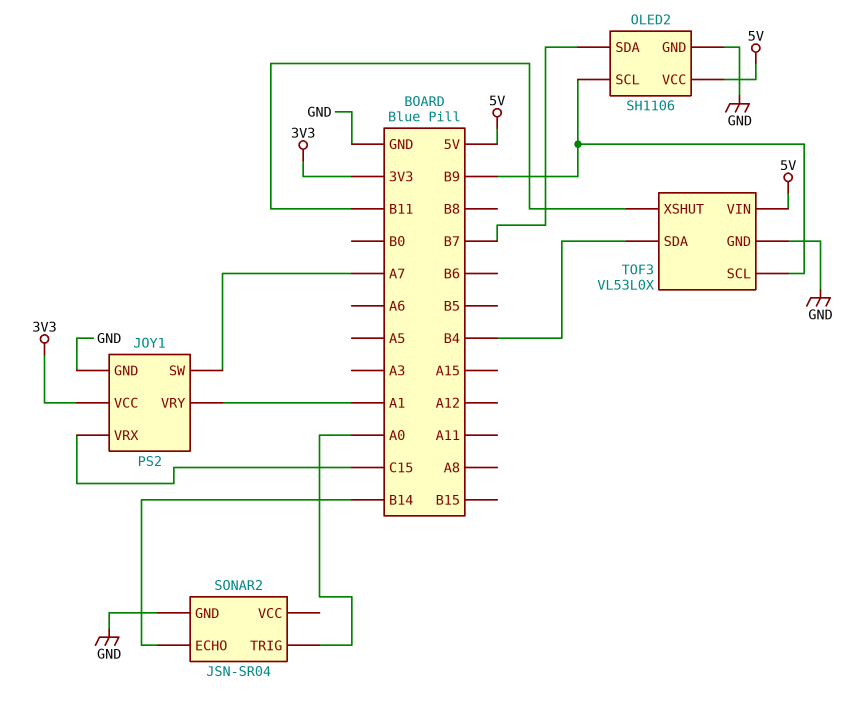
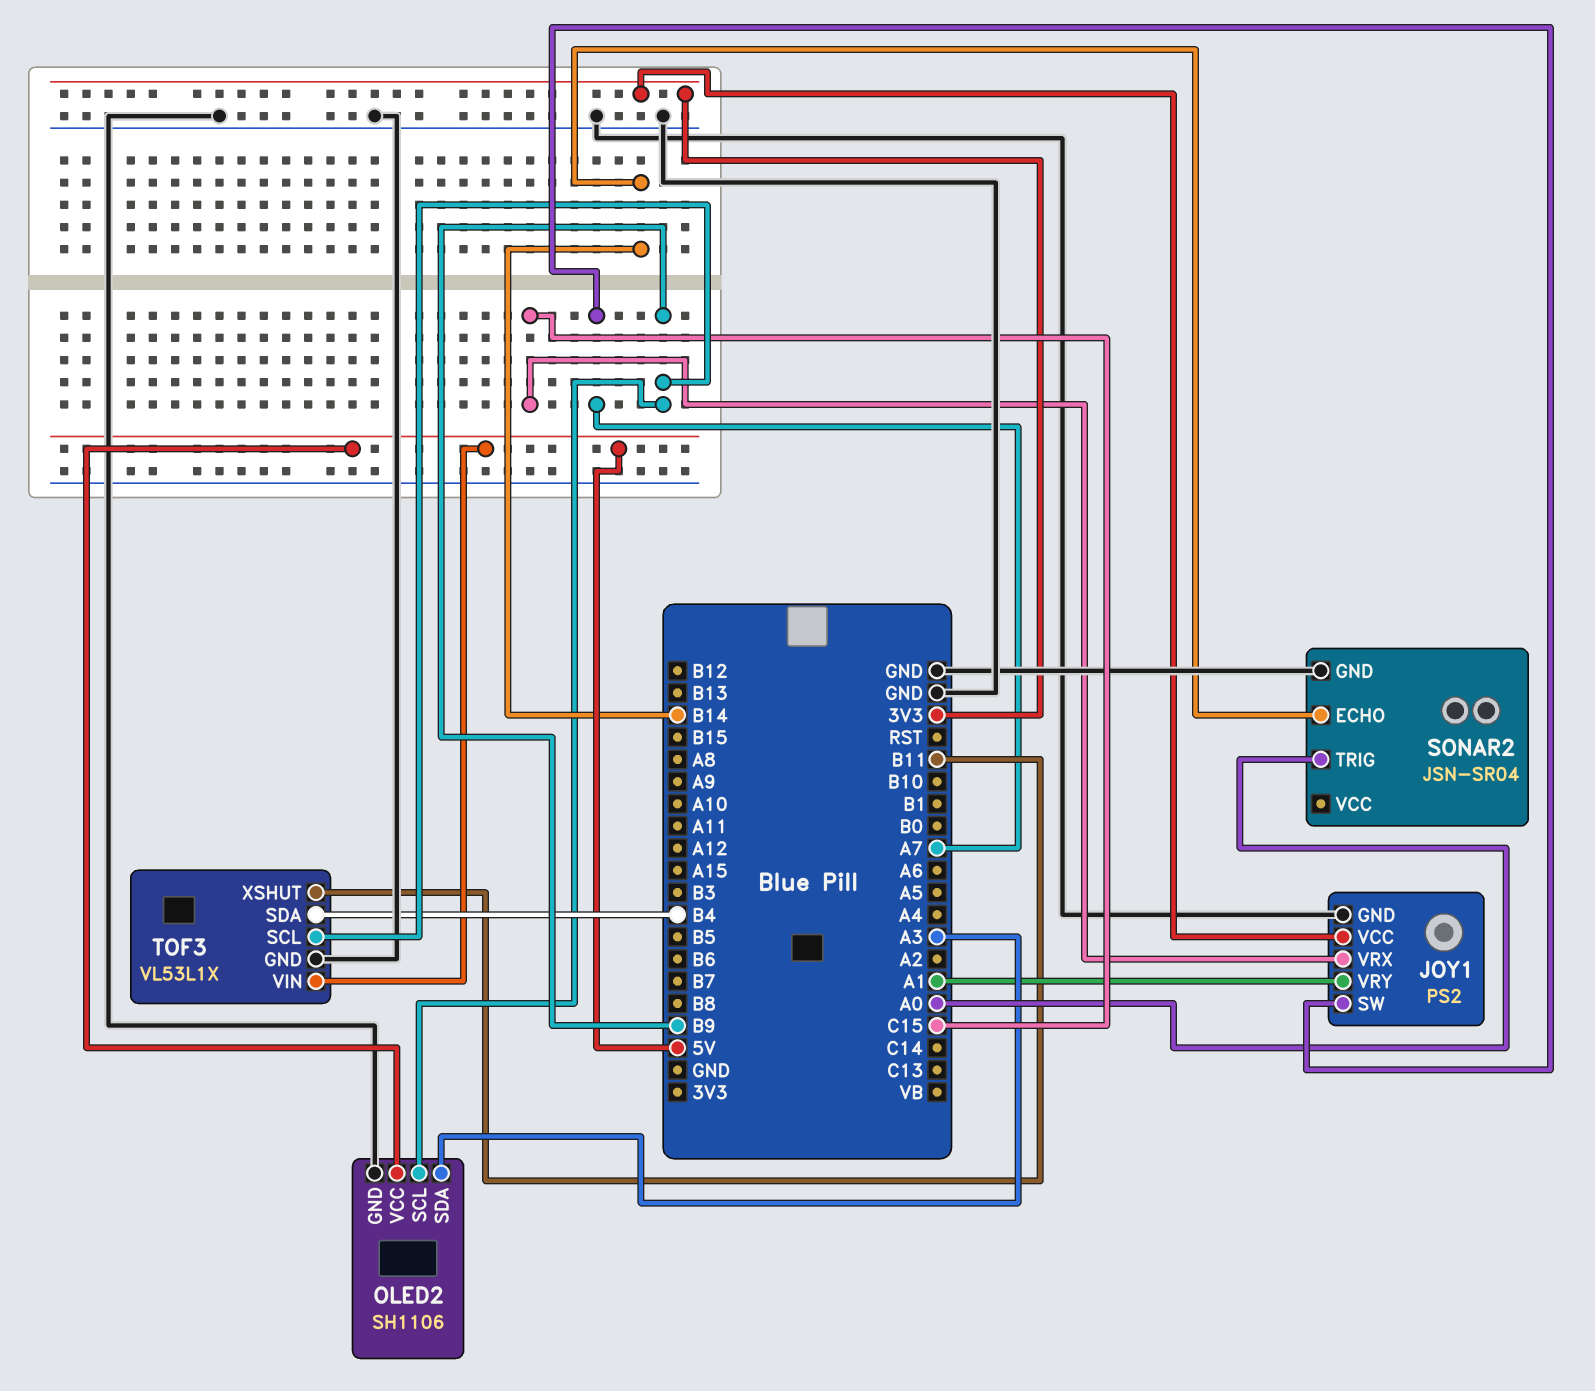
OLED2 pin SDA: B7 -> A3
TOF3: VL53L0X -> VL53L1X

